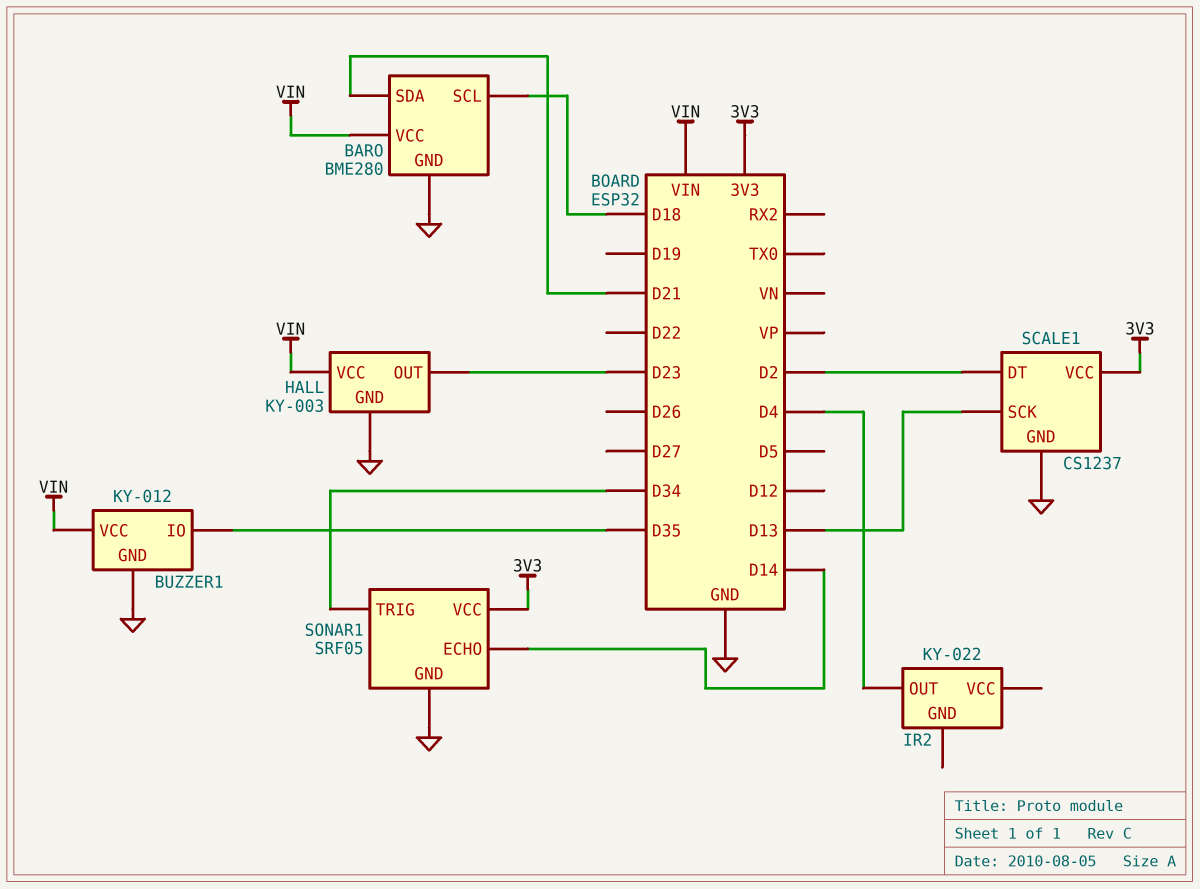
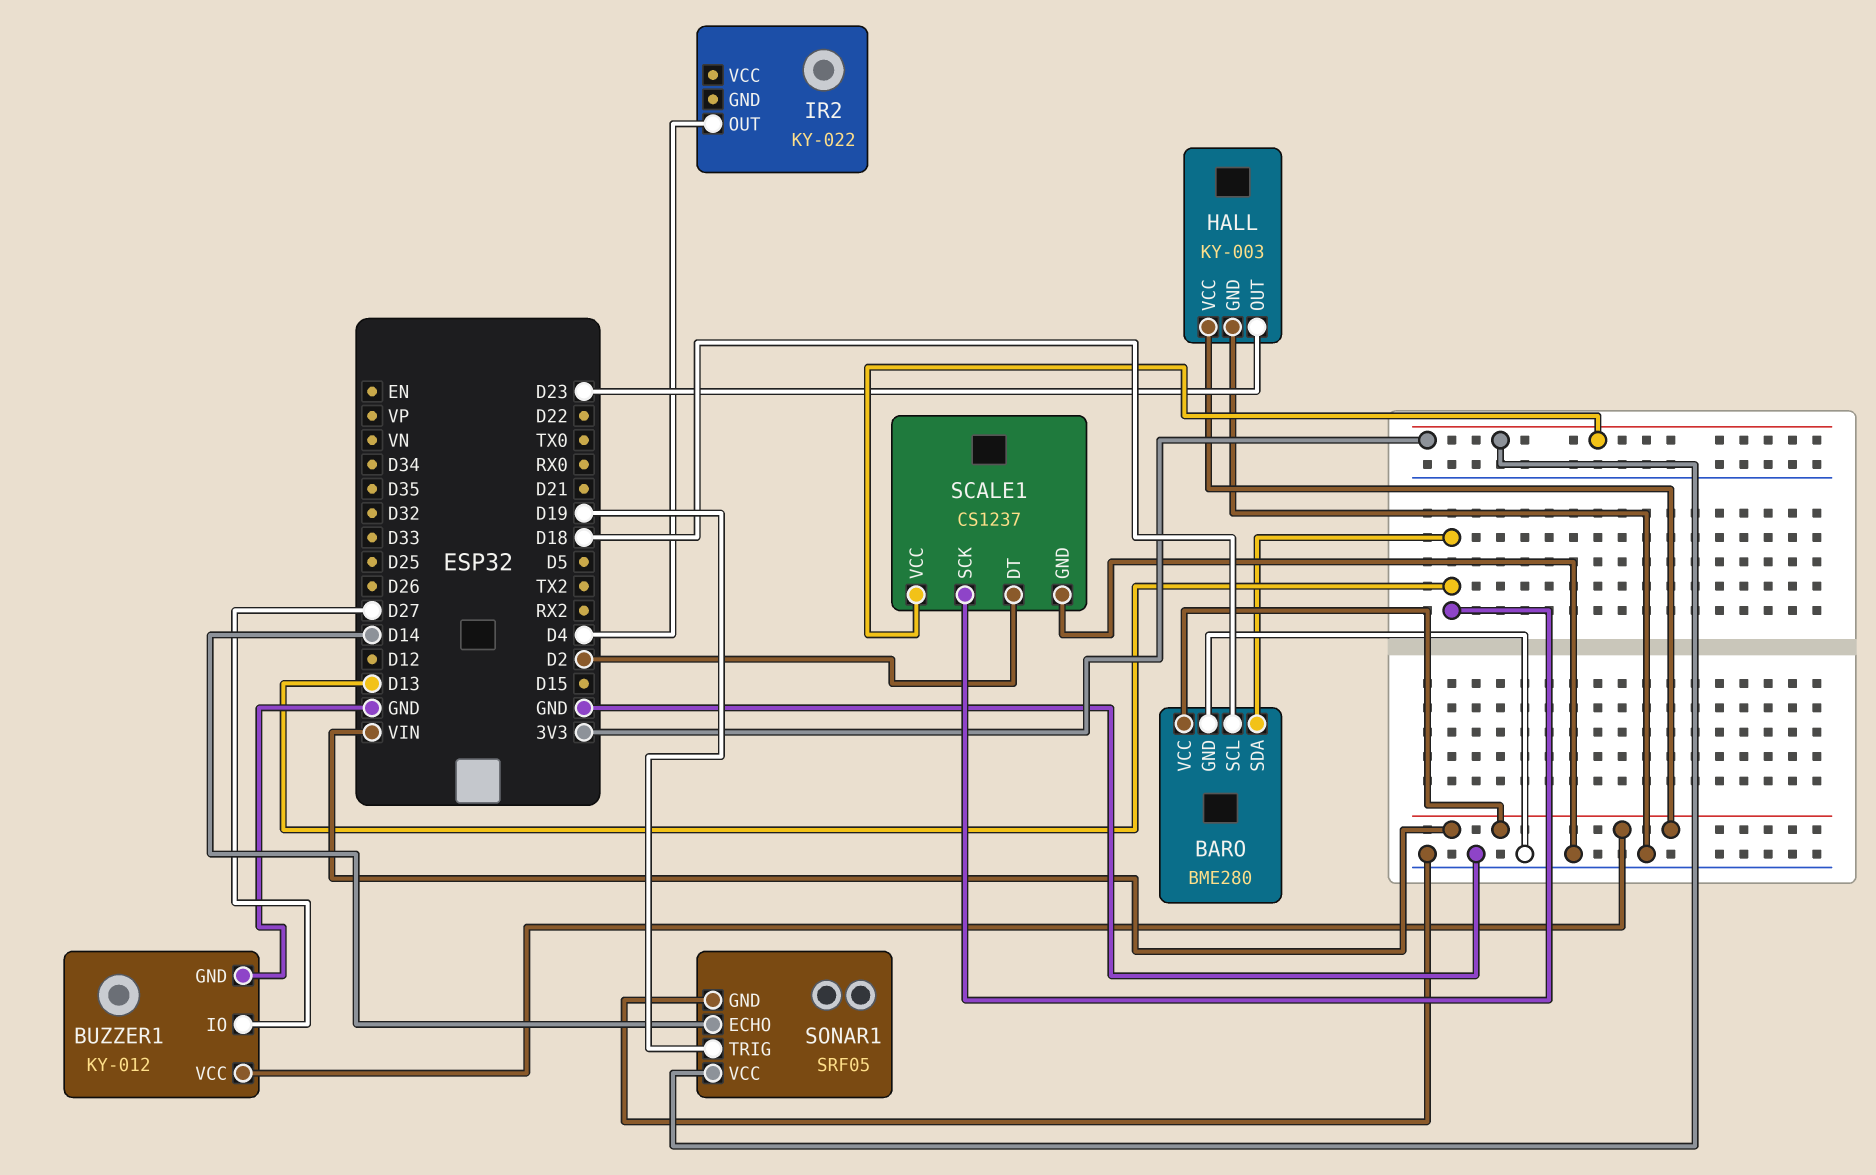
BARO pin SDA: D21 -> D13
BUZZER1 pin IO: D35 -> D27
SONAR1 pin TRIG: D34 -> D19

